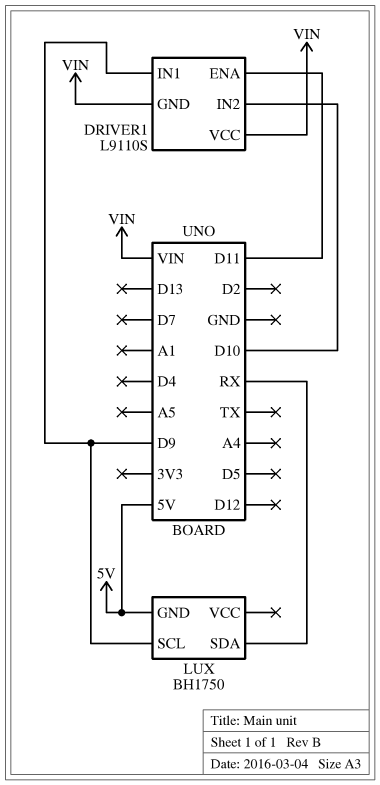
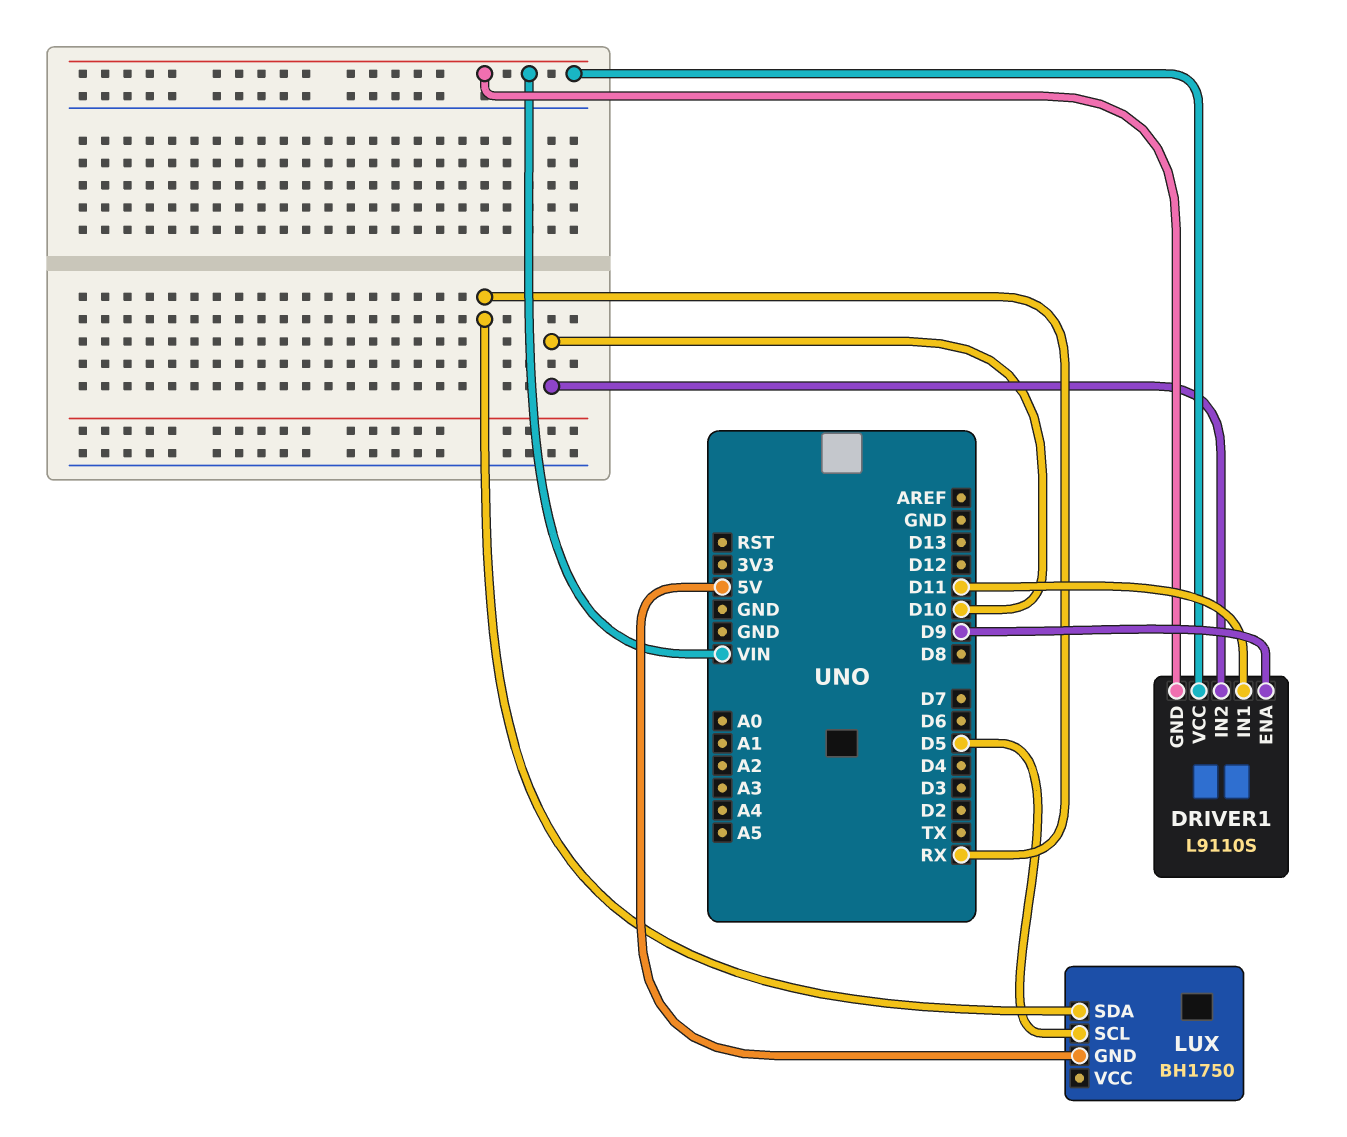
DRIVER1 pin ENA: D11 -> D9
DRIVER1 pin IN1: D9 -> D11
LUX pin SCL: D9 -> D5

